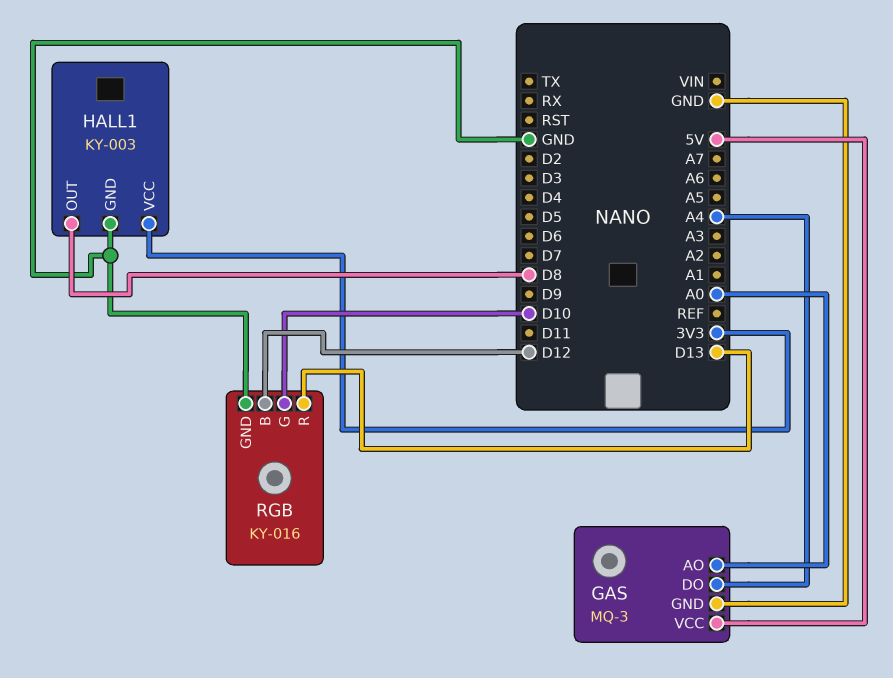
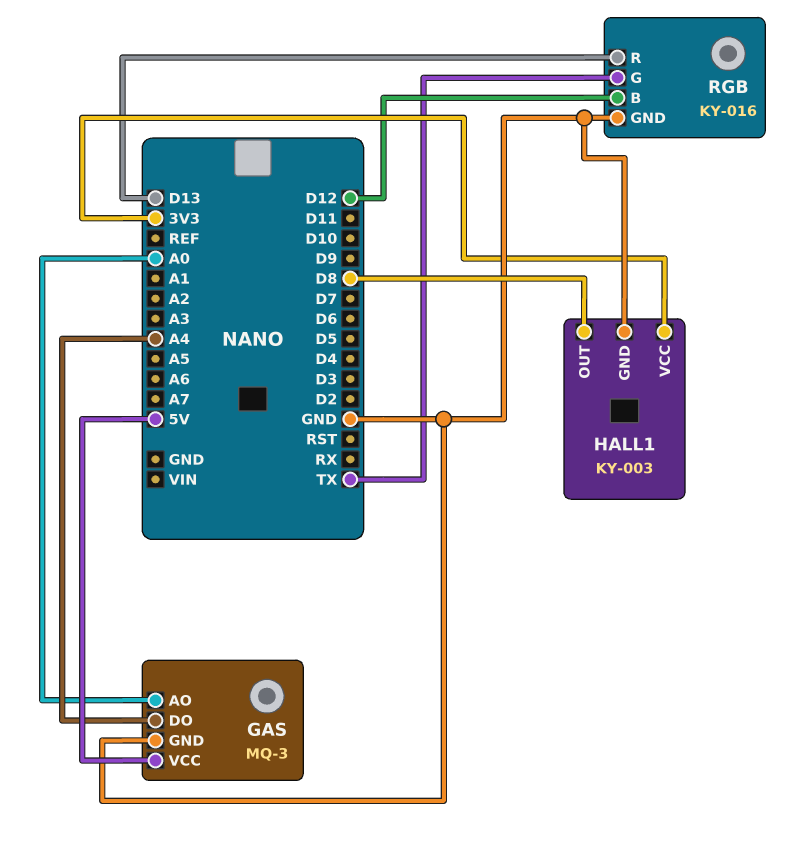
RGB pin G: D10 -> TX

